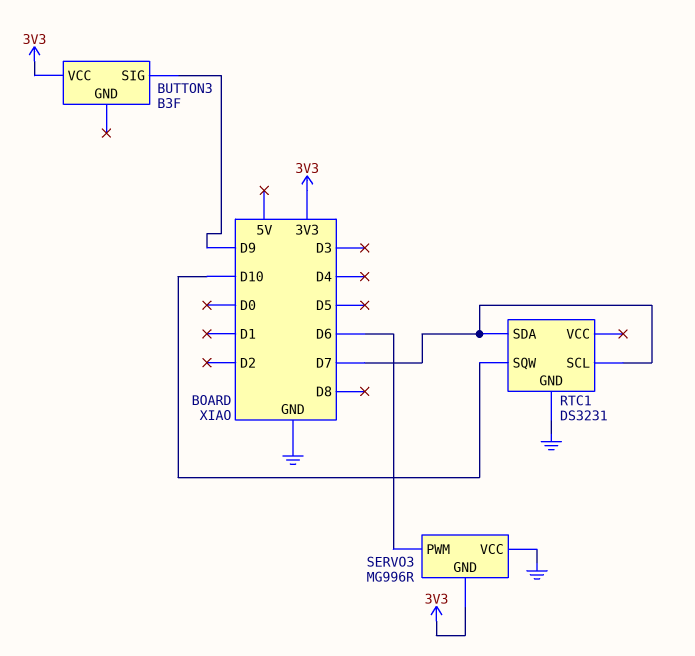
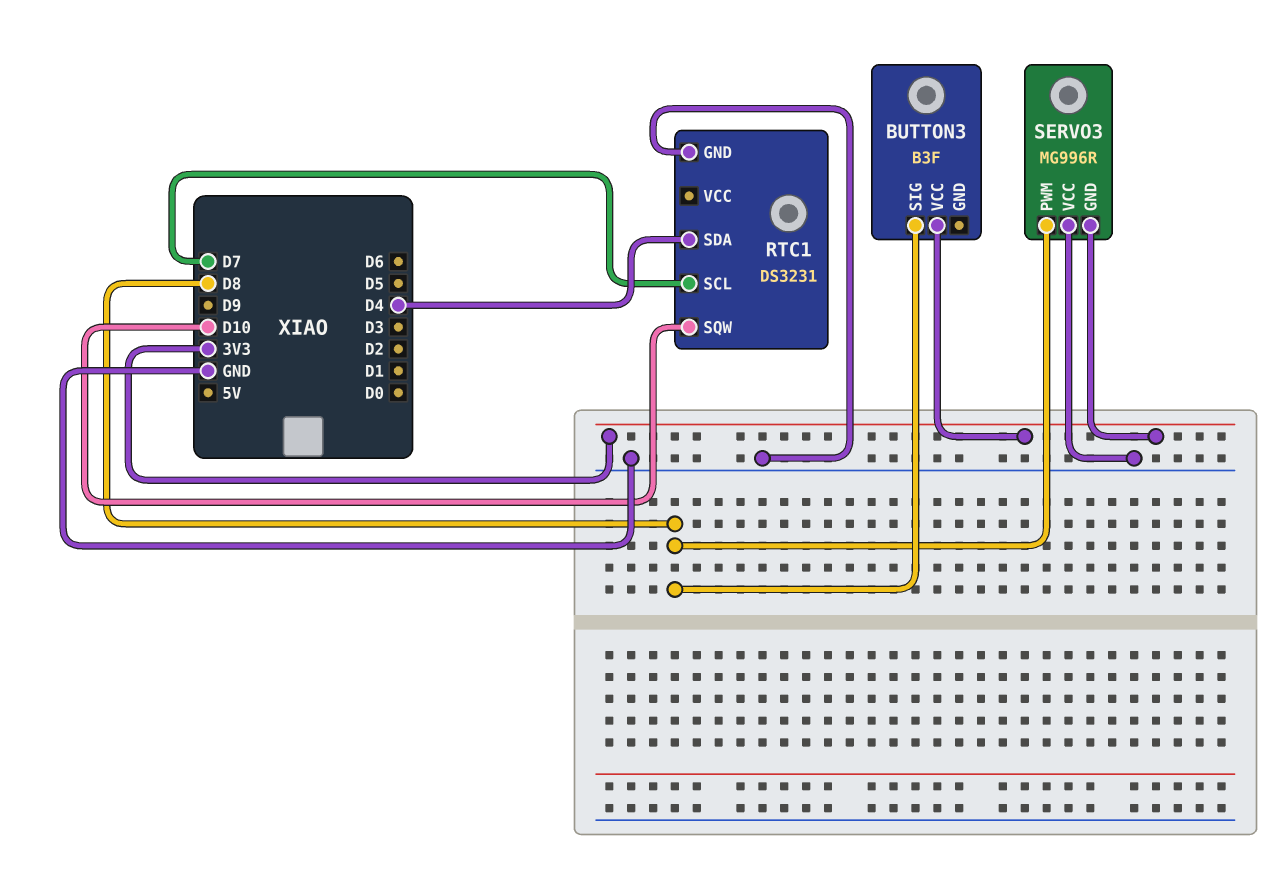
BUTTON3 pin SIG: D9 -> D8
RTC1 pin SDA: D7 -> D4
SERVO3 pin PWM: D6 -> D8

